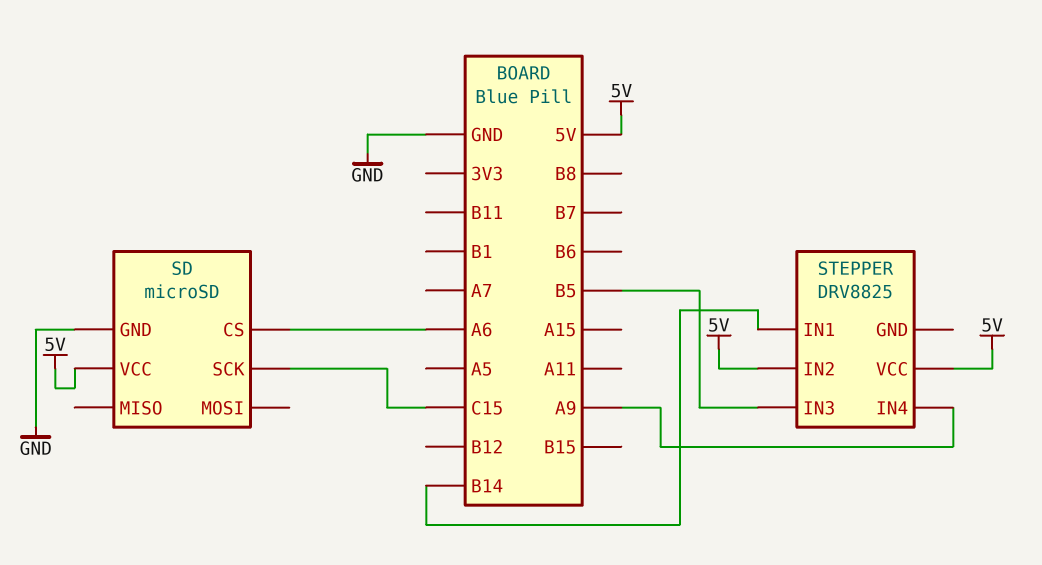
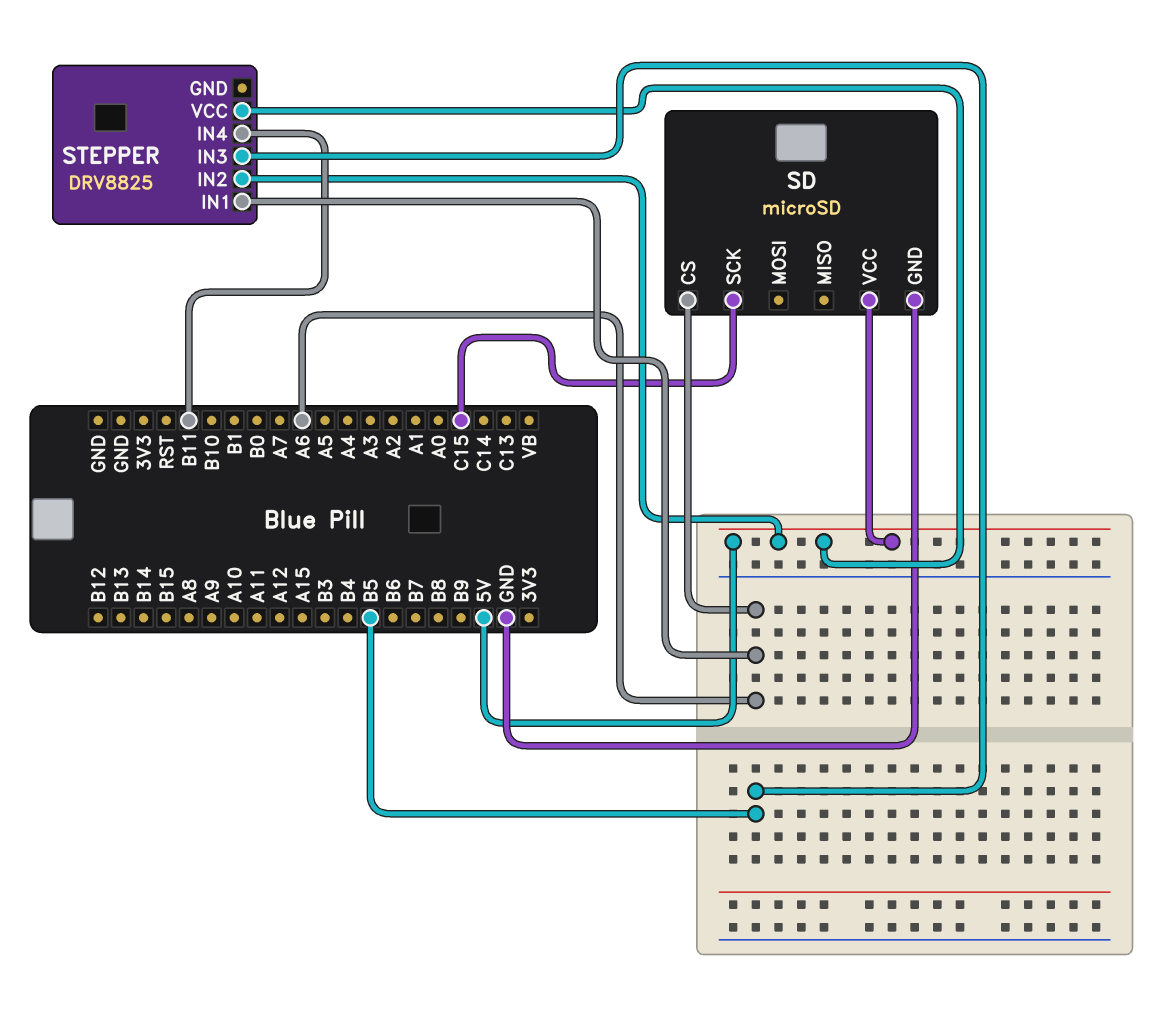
STEPPER pin IN1: B14 -> A6
STEPPER pin IN4: A9 -> B11

